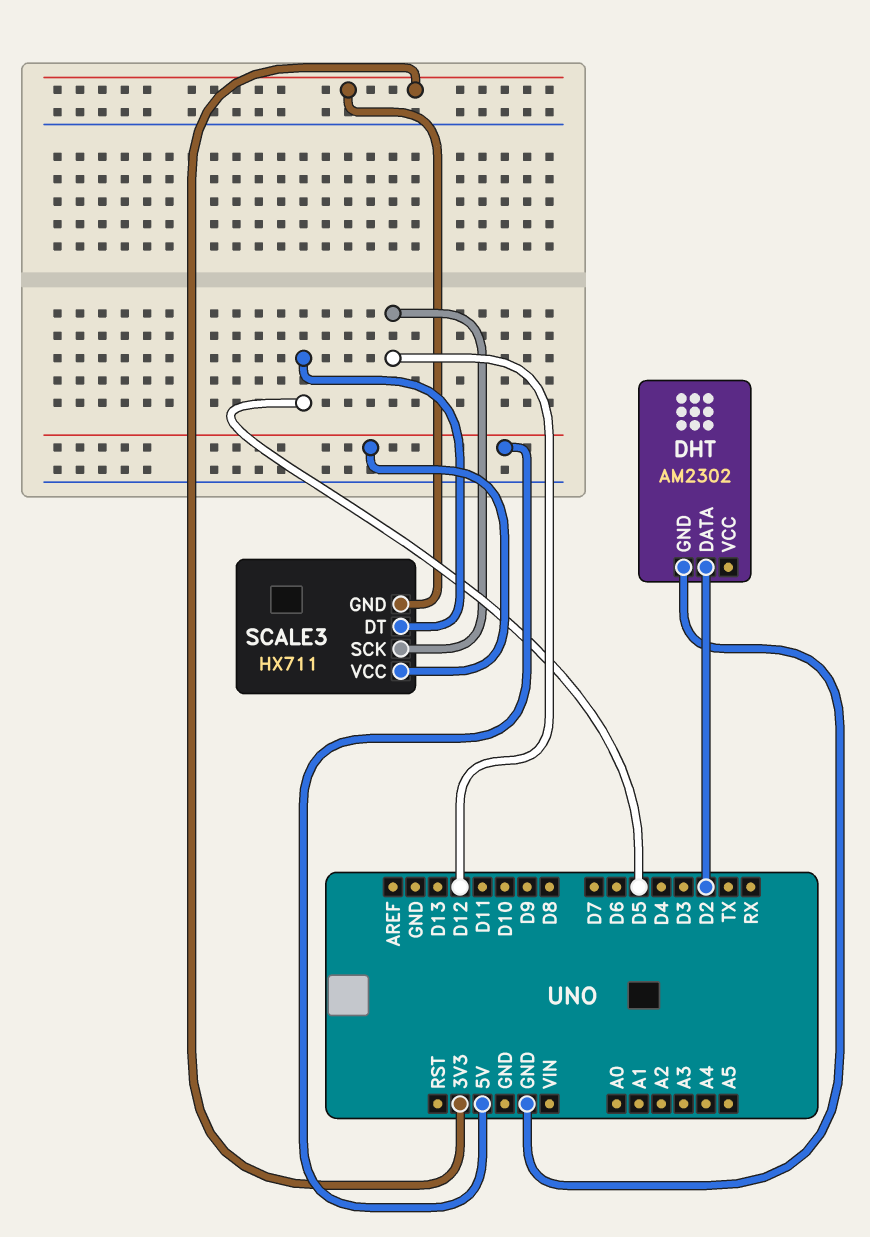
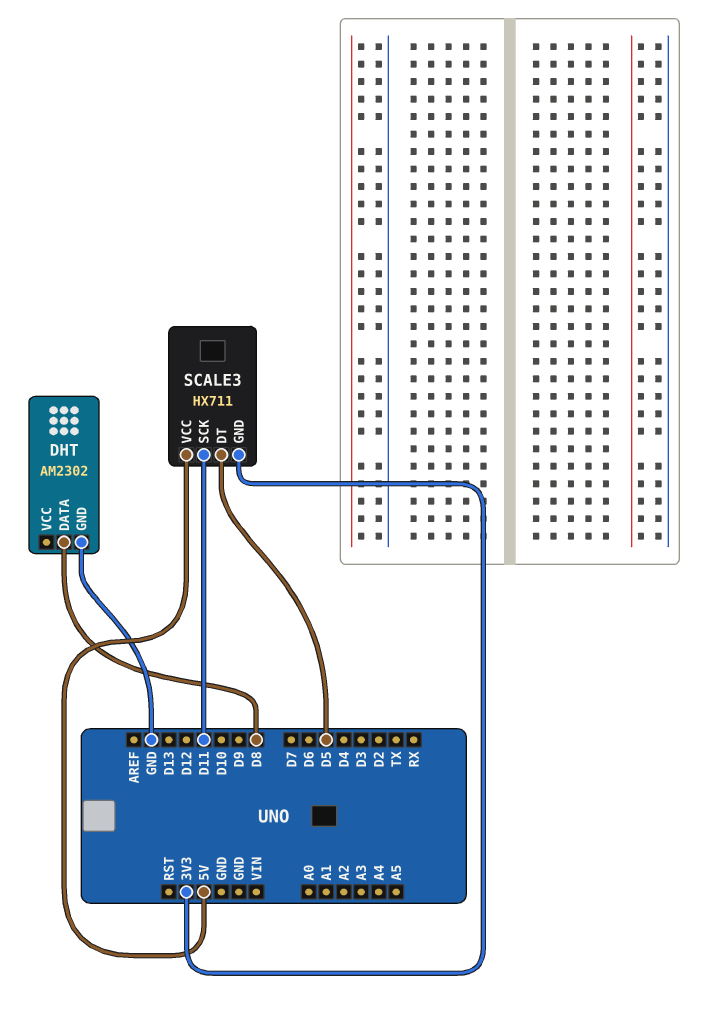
DHT pin DATA: D2 -> D8
SCALE3 pin SCK: D12 -> D11

